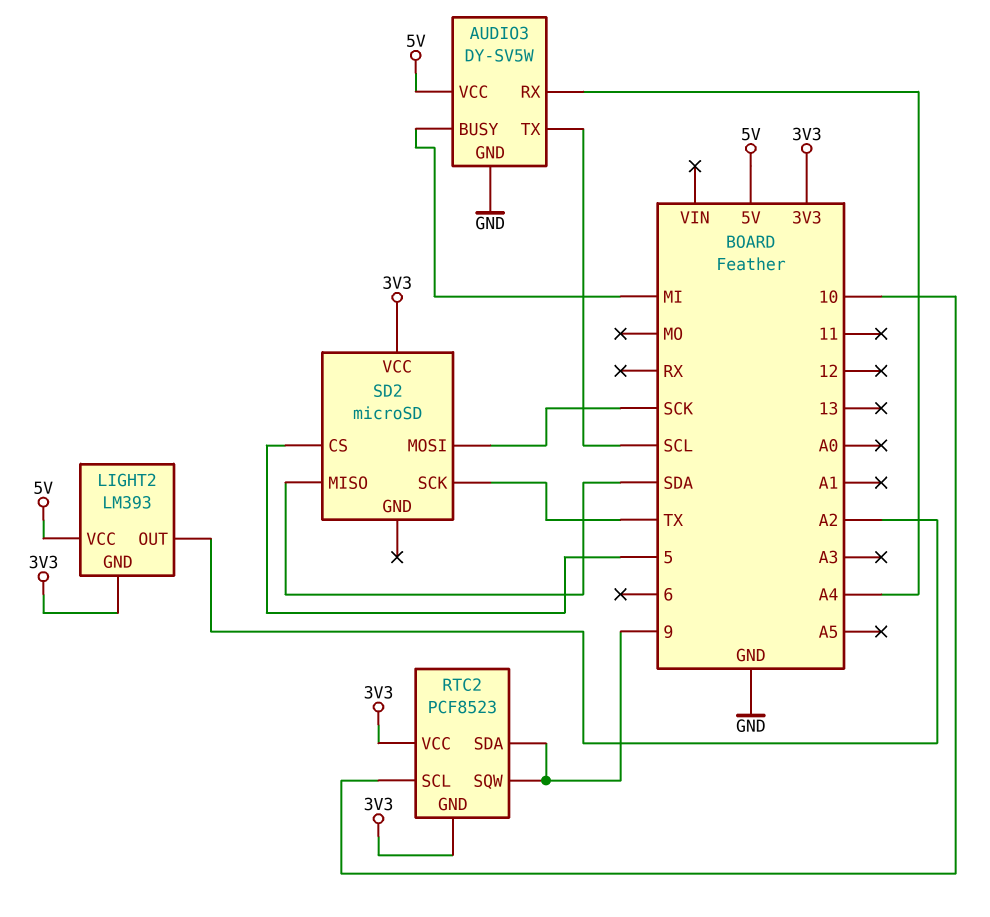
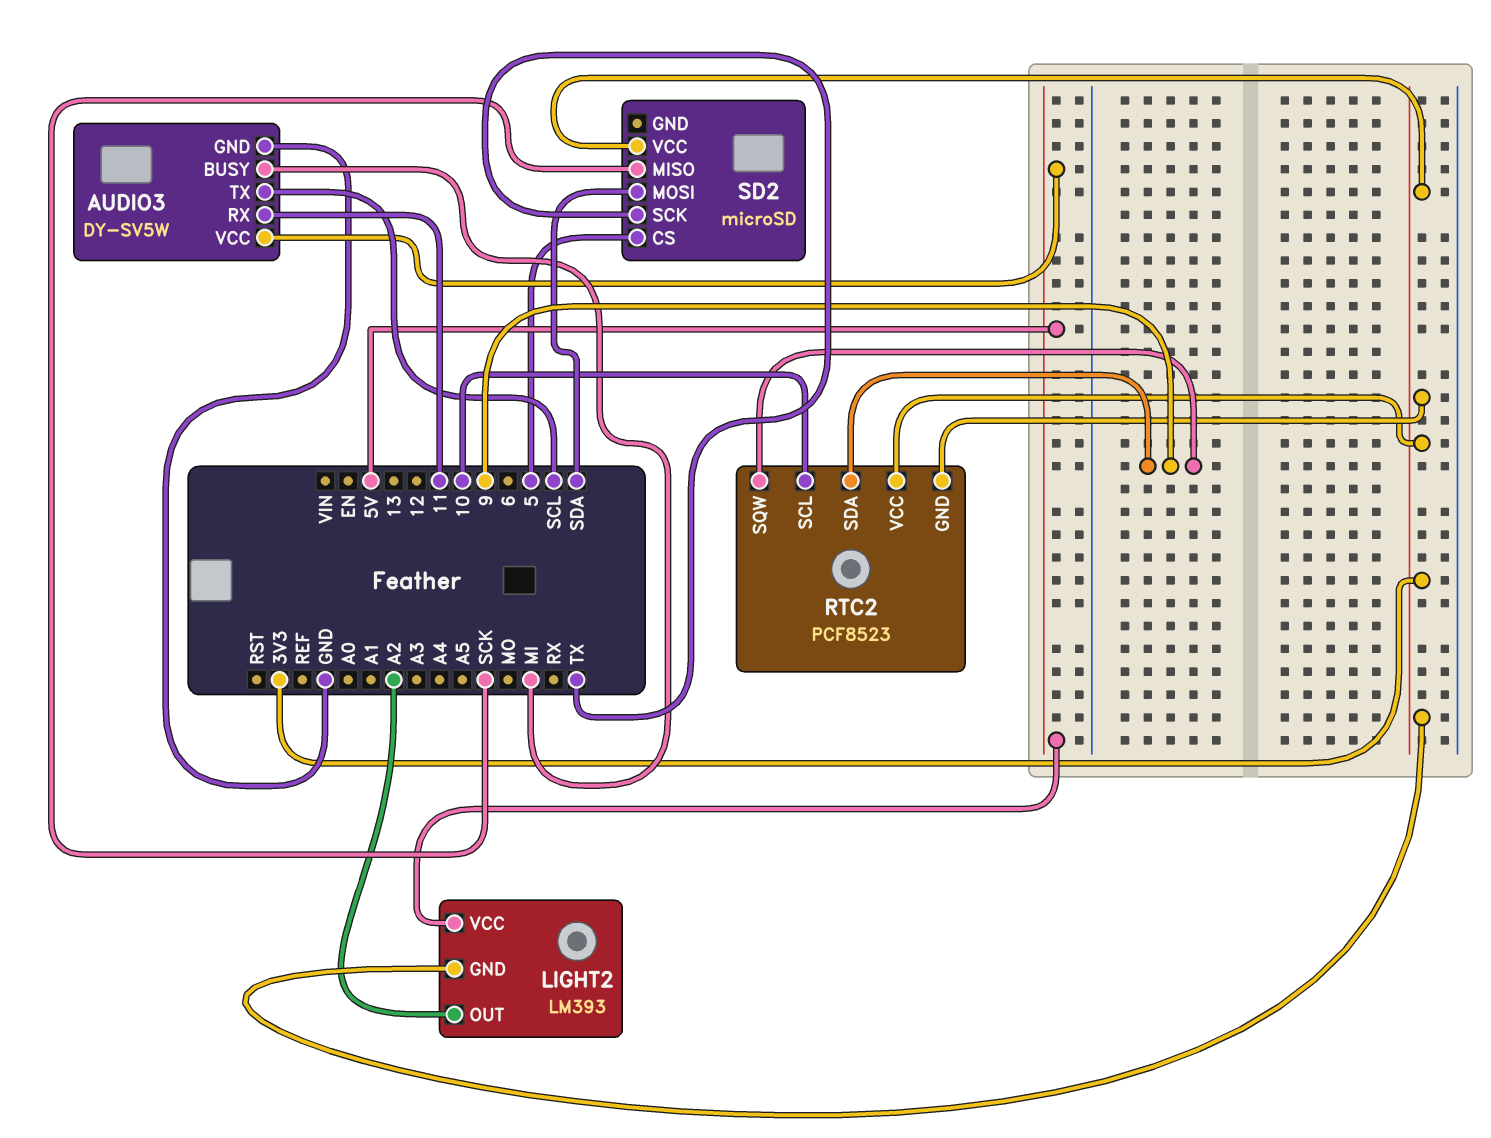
AUDIO3 pin RX: A4 -> 11
SD2 pin MISO: SDA -> SCK
SD2 pin MOSI: SCK -> SDA

